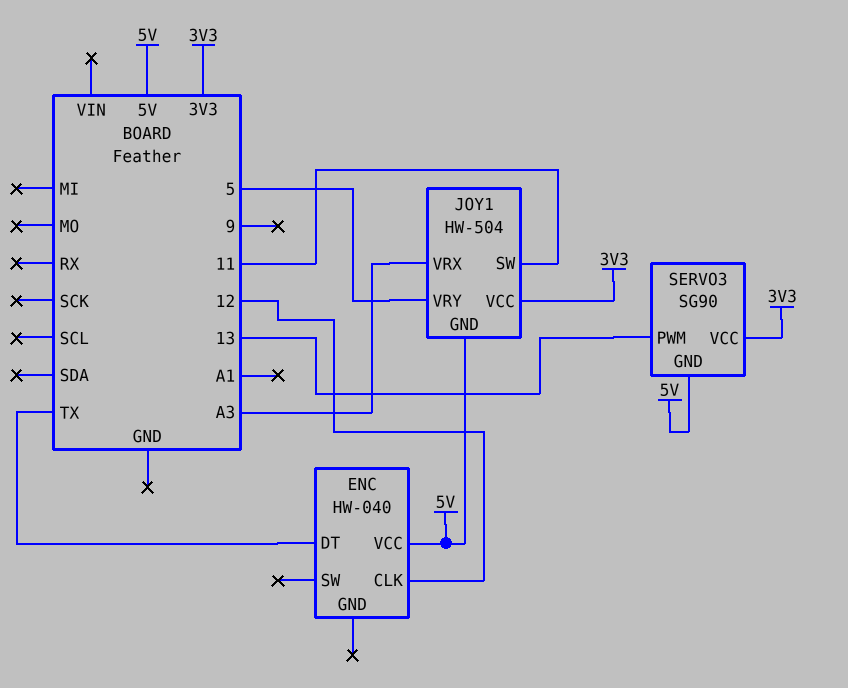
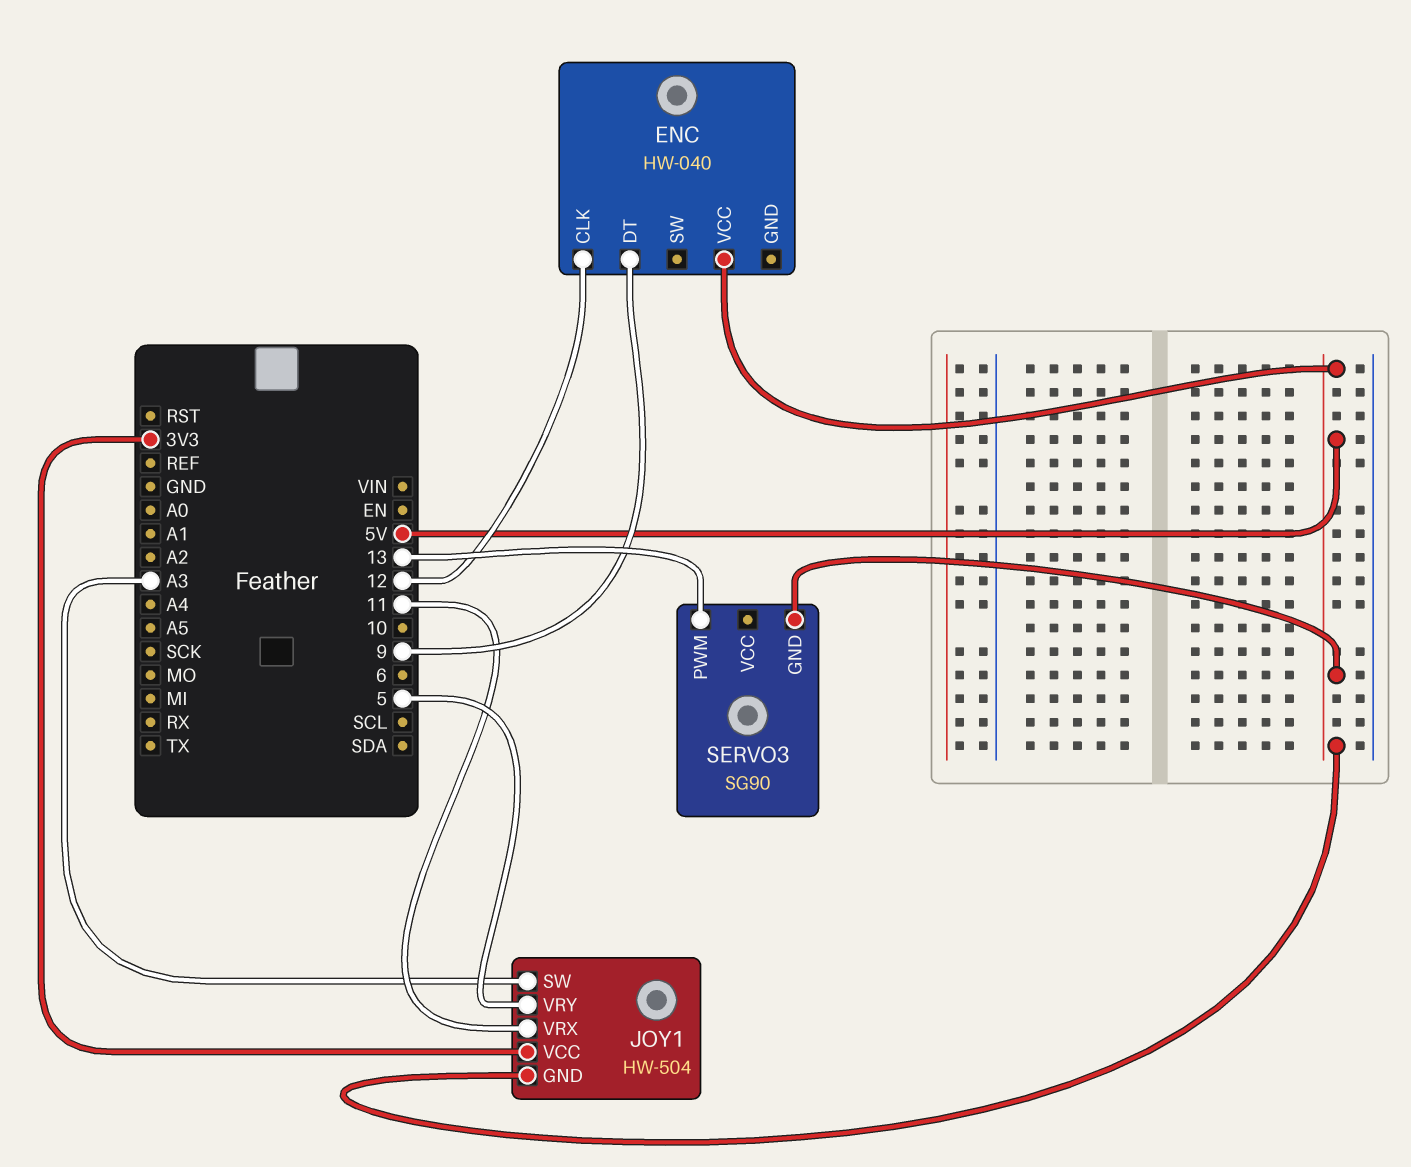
ENC pin DT: TX -> 9
JOY1 pin SW: 11 -> A3
JOY1 pin VRX: A3 -> 11
SERVO3 pin VCC: 3V3 -> none

